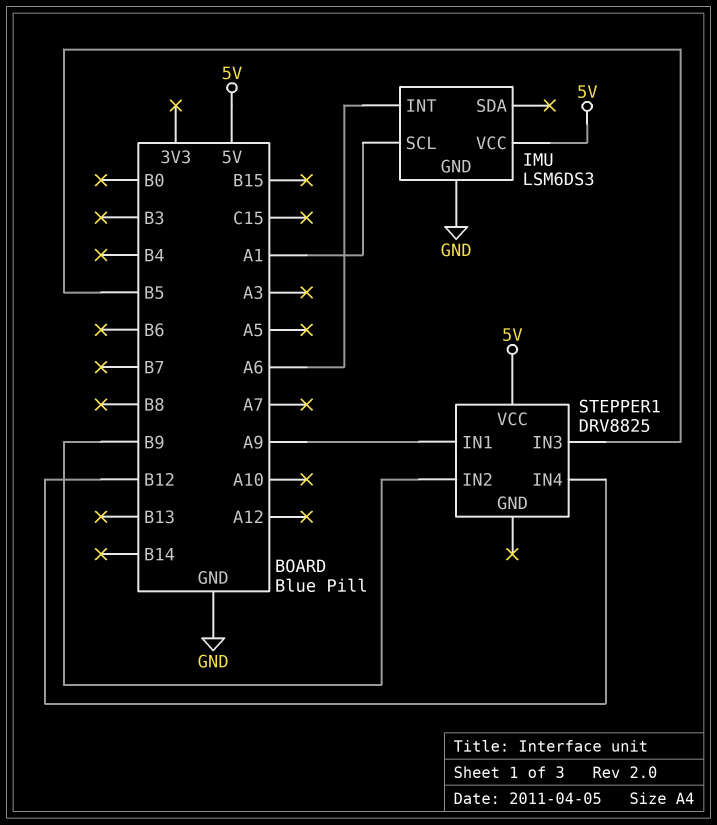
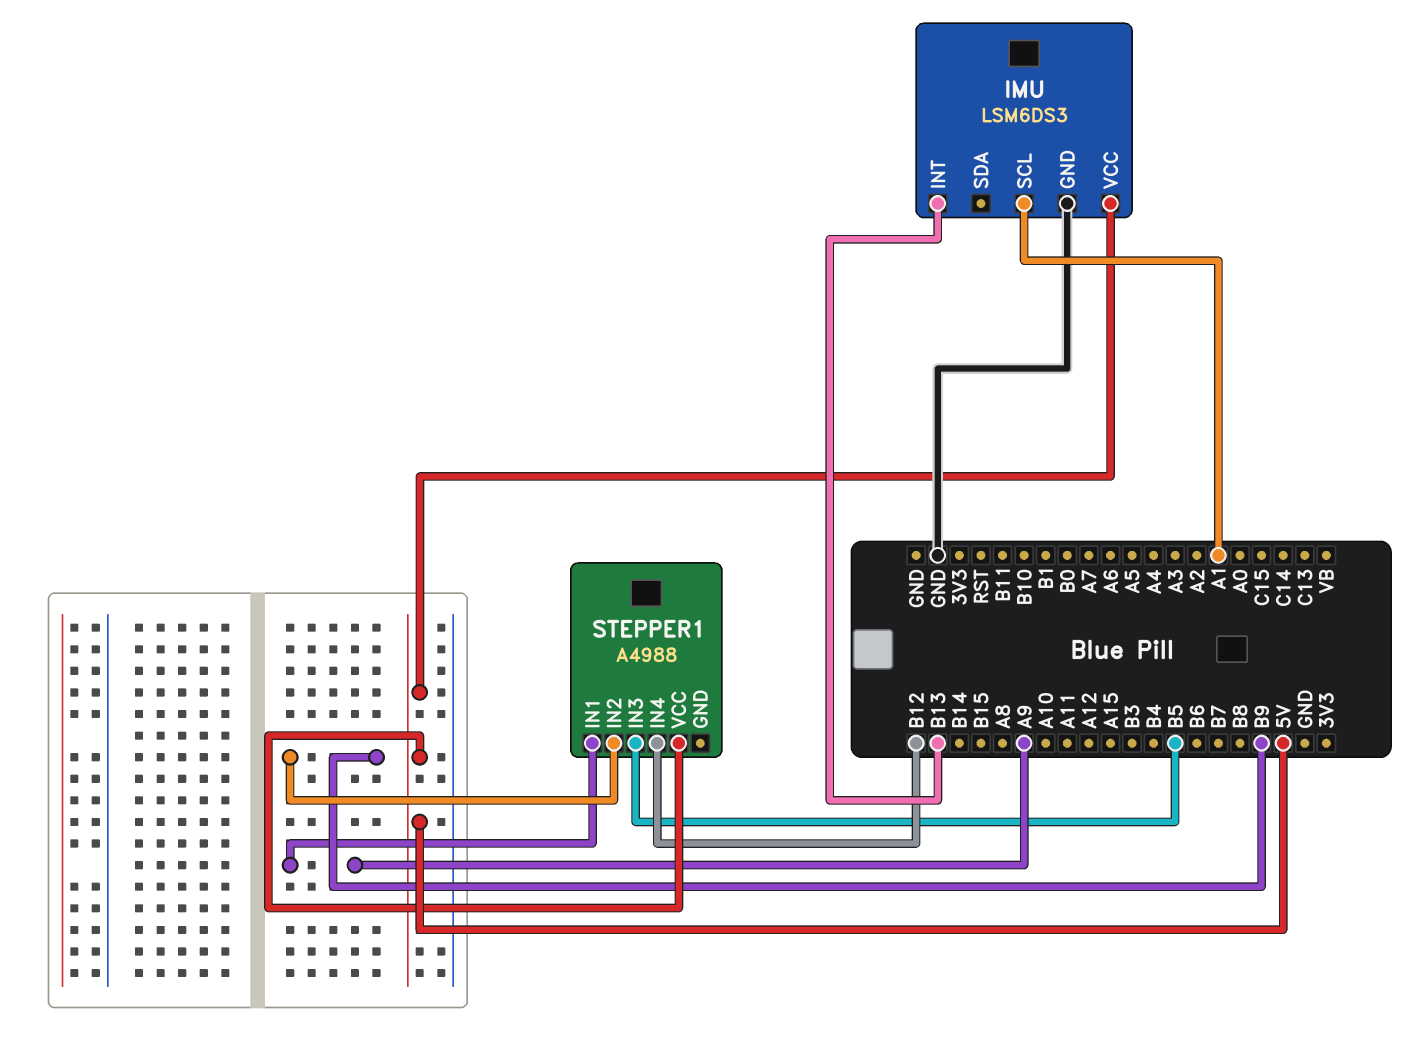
IMU pin INT: A6 -> B13
STEPPER1: DRV8825 -> A4988

